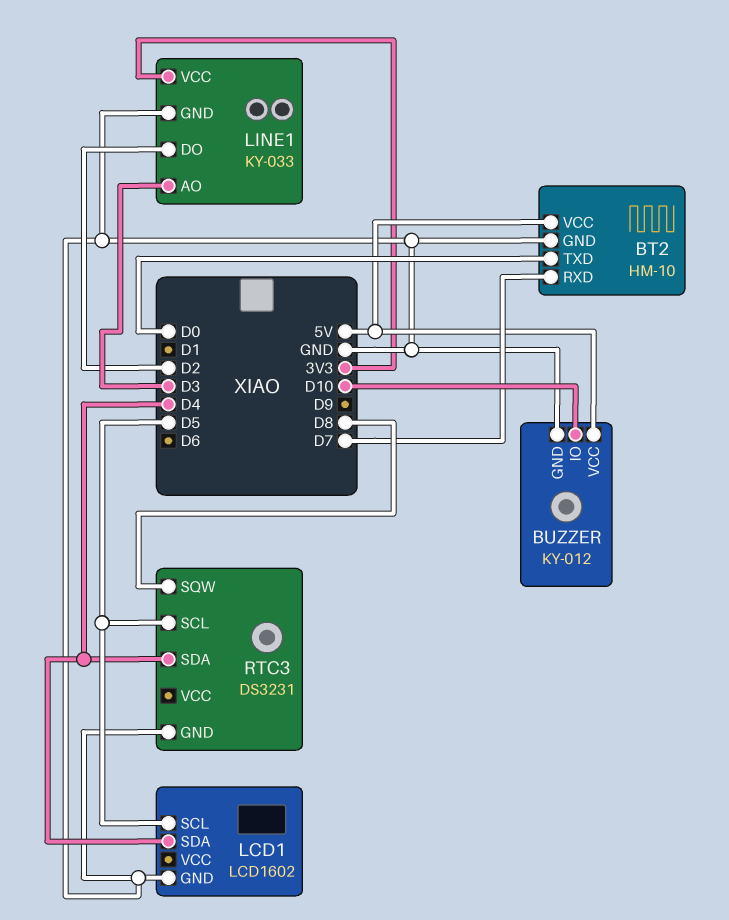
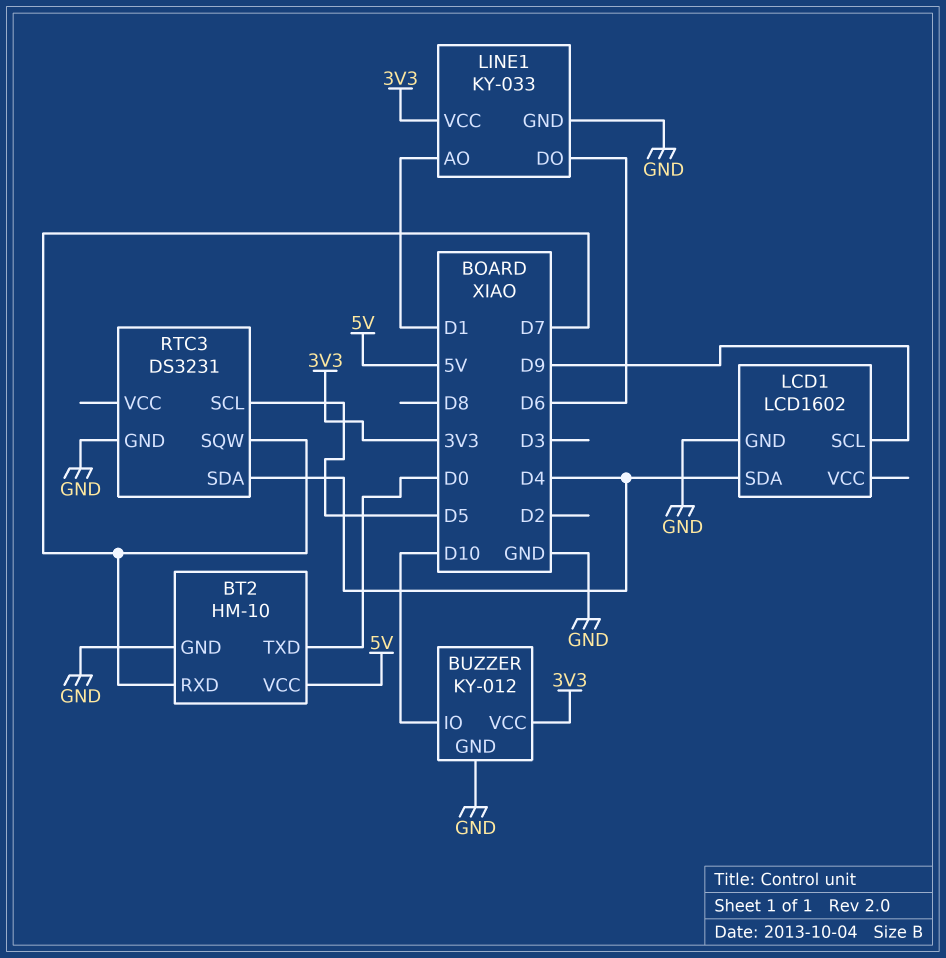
BUZZER pin VCC: 5V -> 3V3
LCD1 pin SCL: D5 -> D9
LINE1 pin AO: D3 -> D1
LINE1 pin DO: D2 -> D6
RTC3 pin SQW: D8 -> D7

